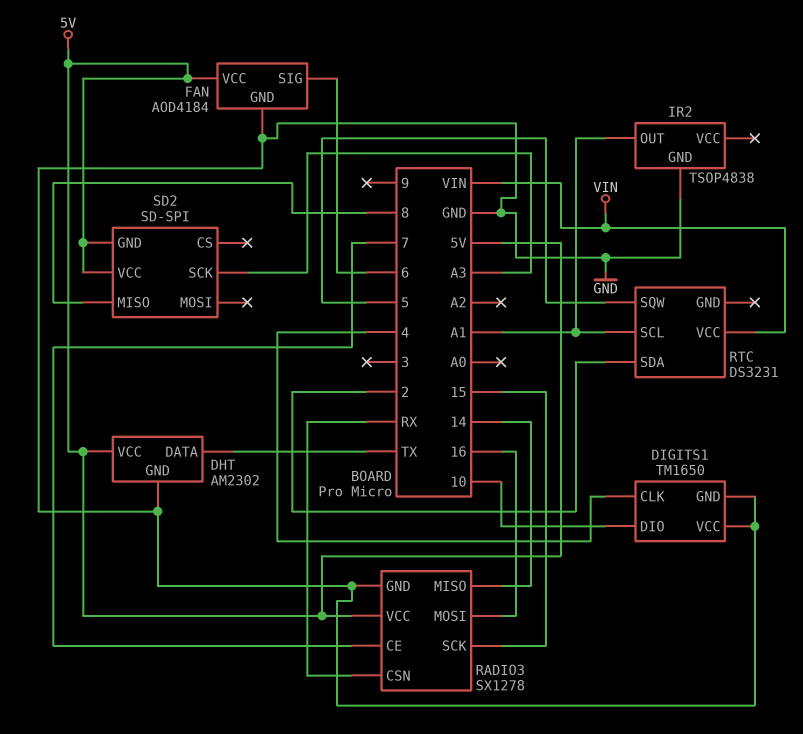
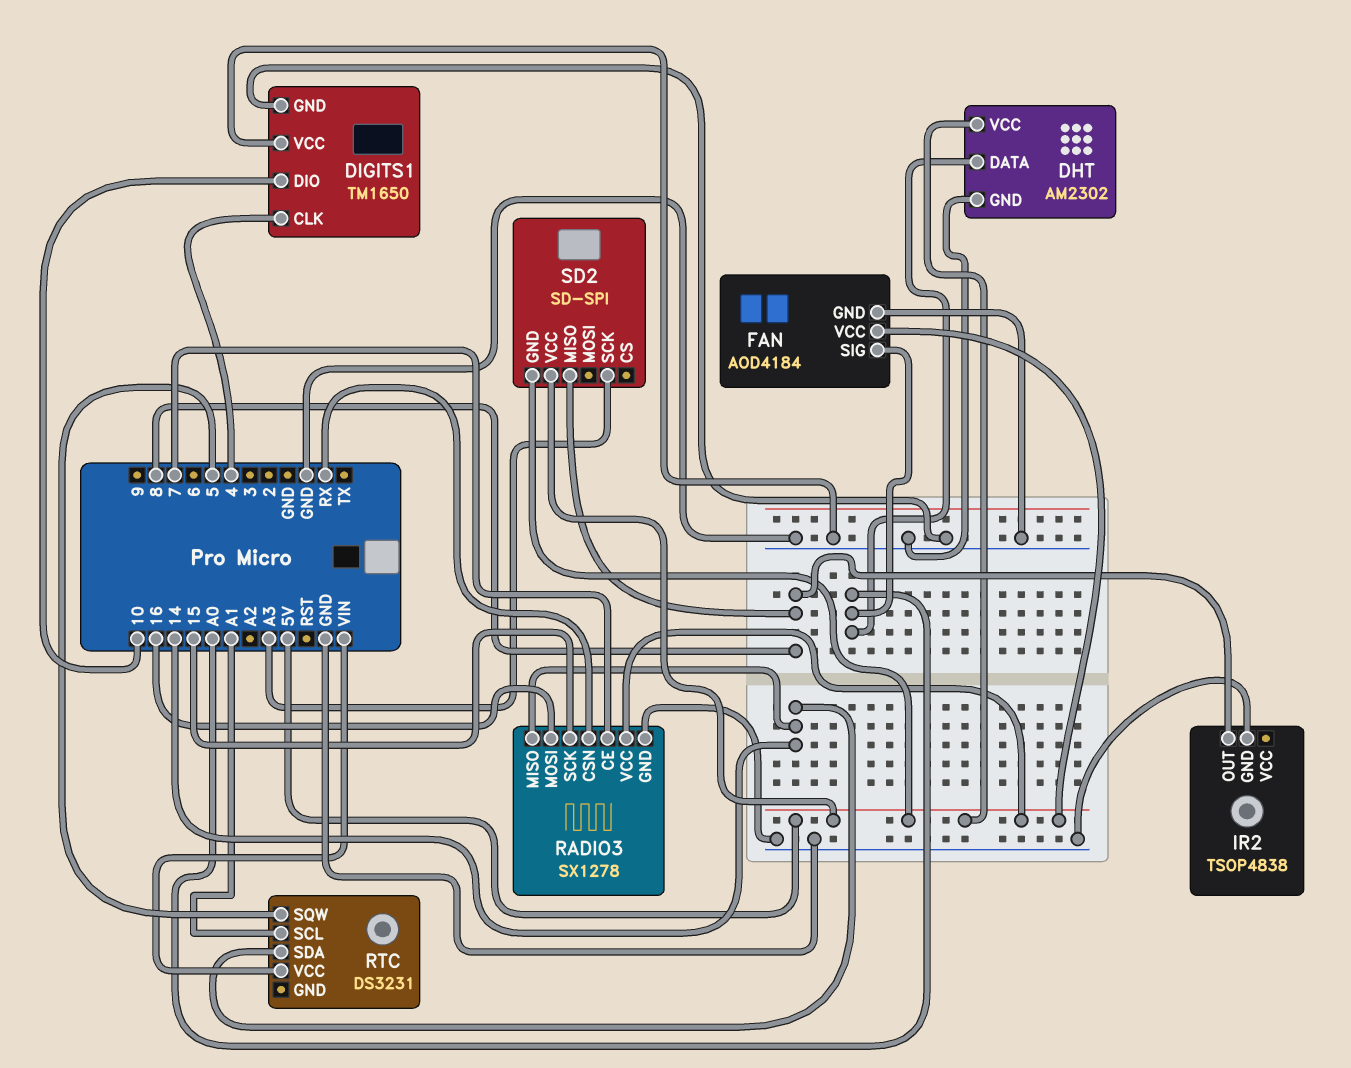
DHT pin DATA: TX -> A0
FAN pin SIG: 6 -> A0
IR2 pin OUT: A1 -> 8
RTC pin SDA: 2 -> 14

